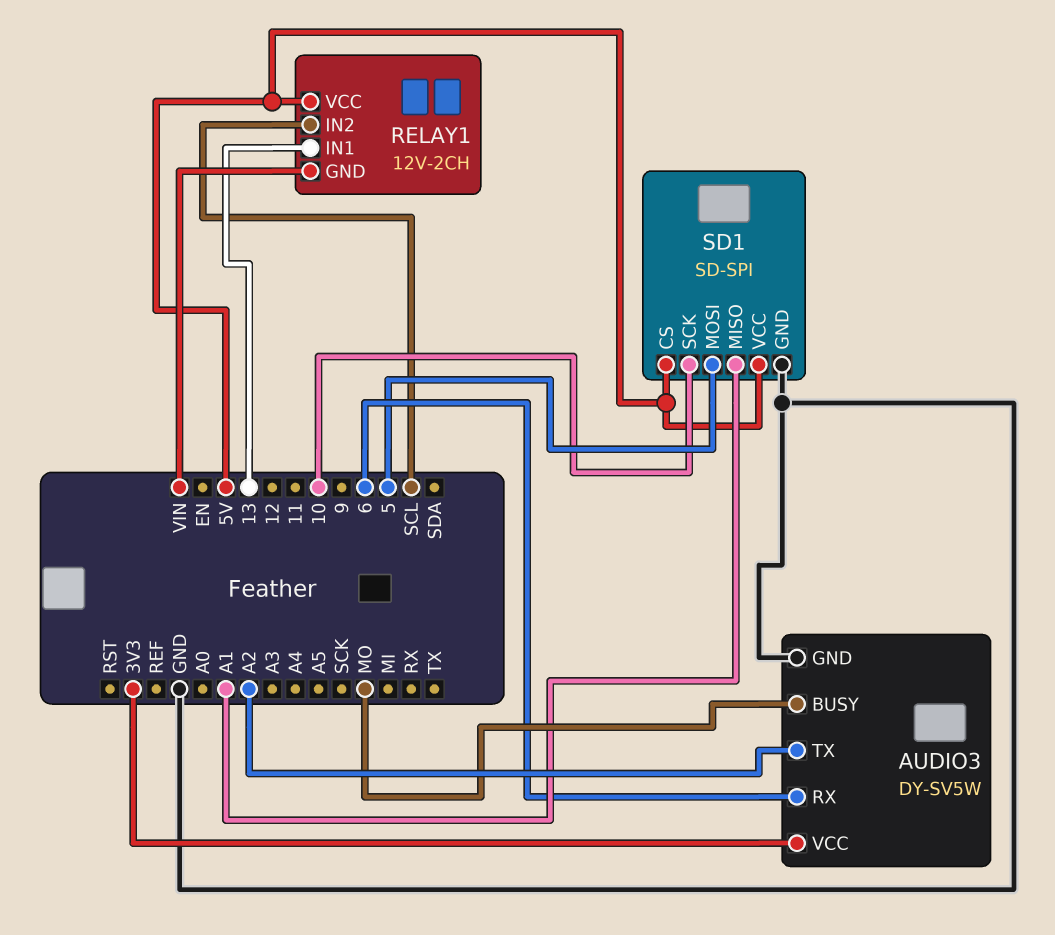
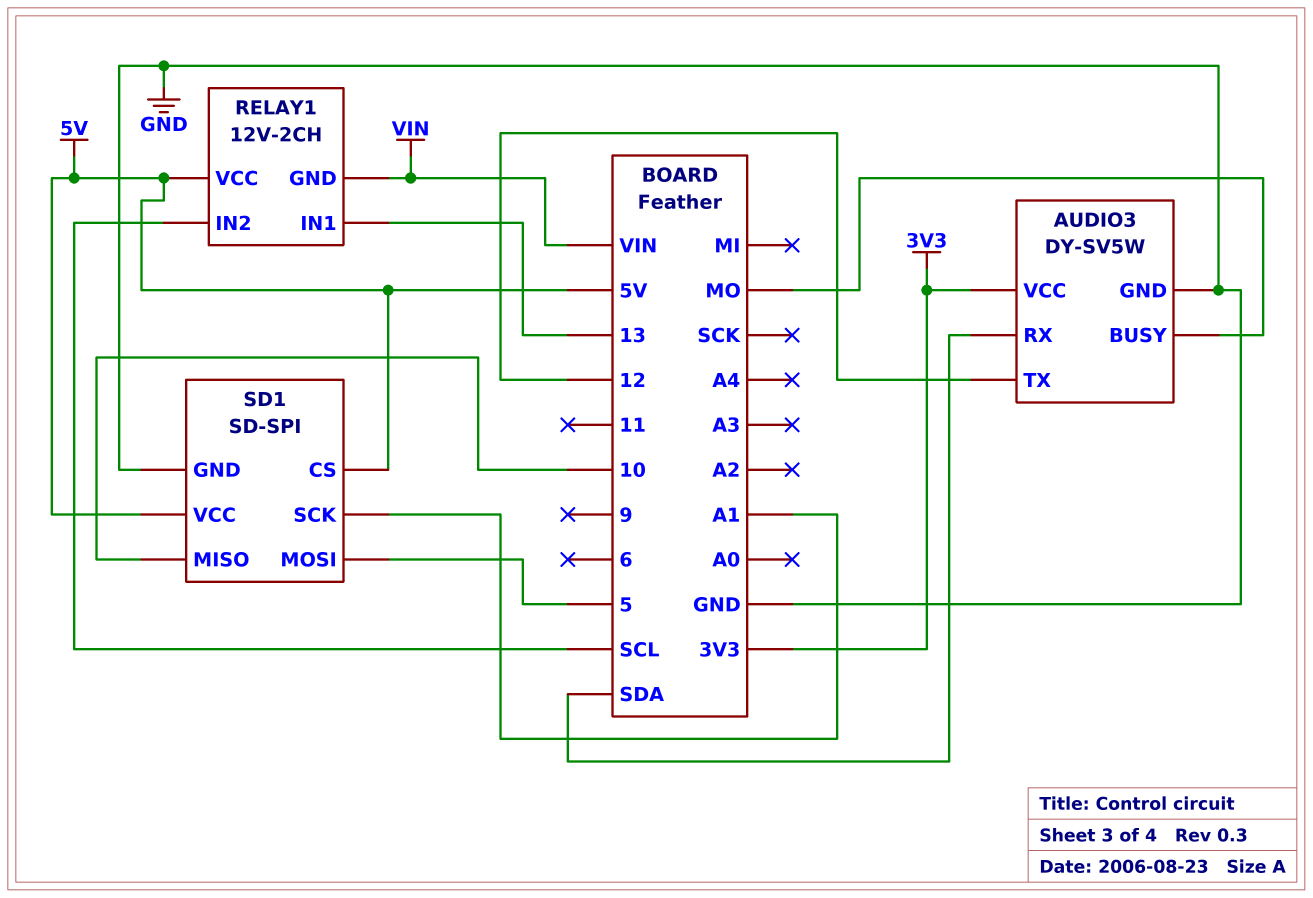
AUDIO3 pin RX: 6 -> SDA
AUDIO3 pin TX: A2 -> 12
SD1 pin MISO: A1 -> 10
SD1 pin SCK: 10 -> A1

